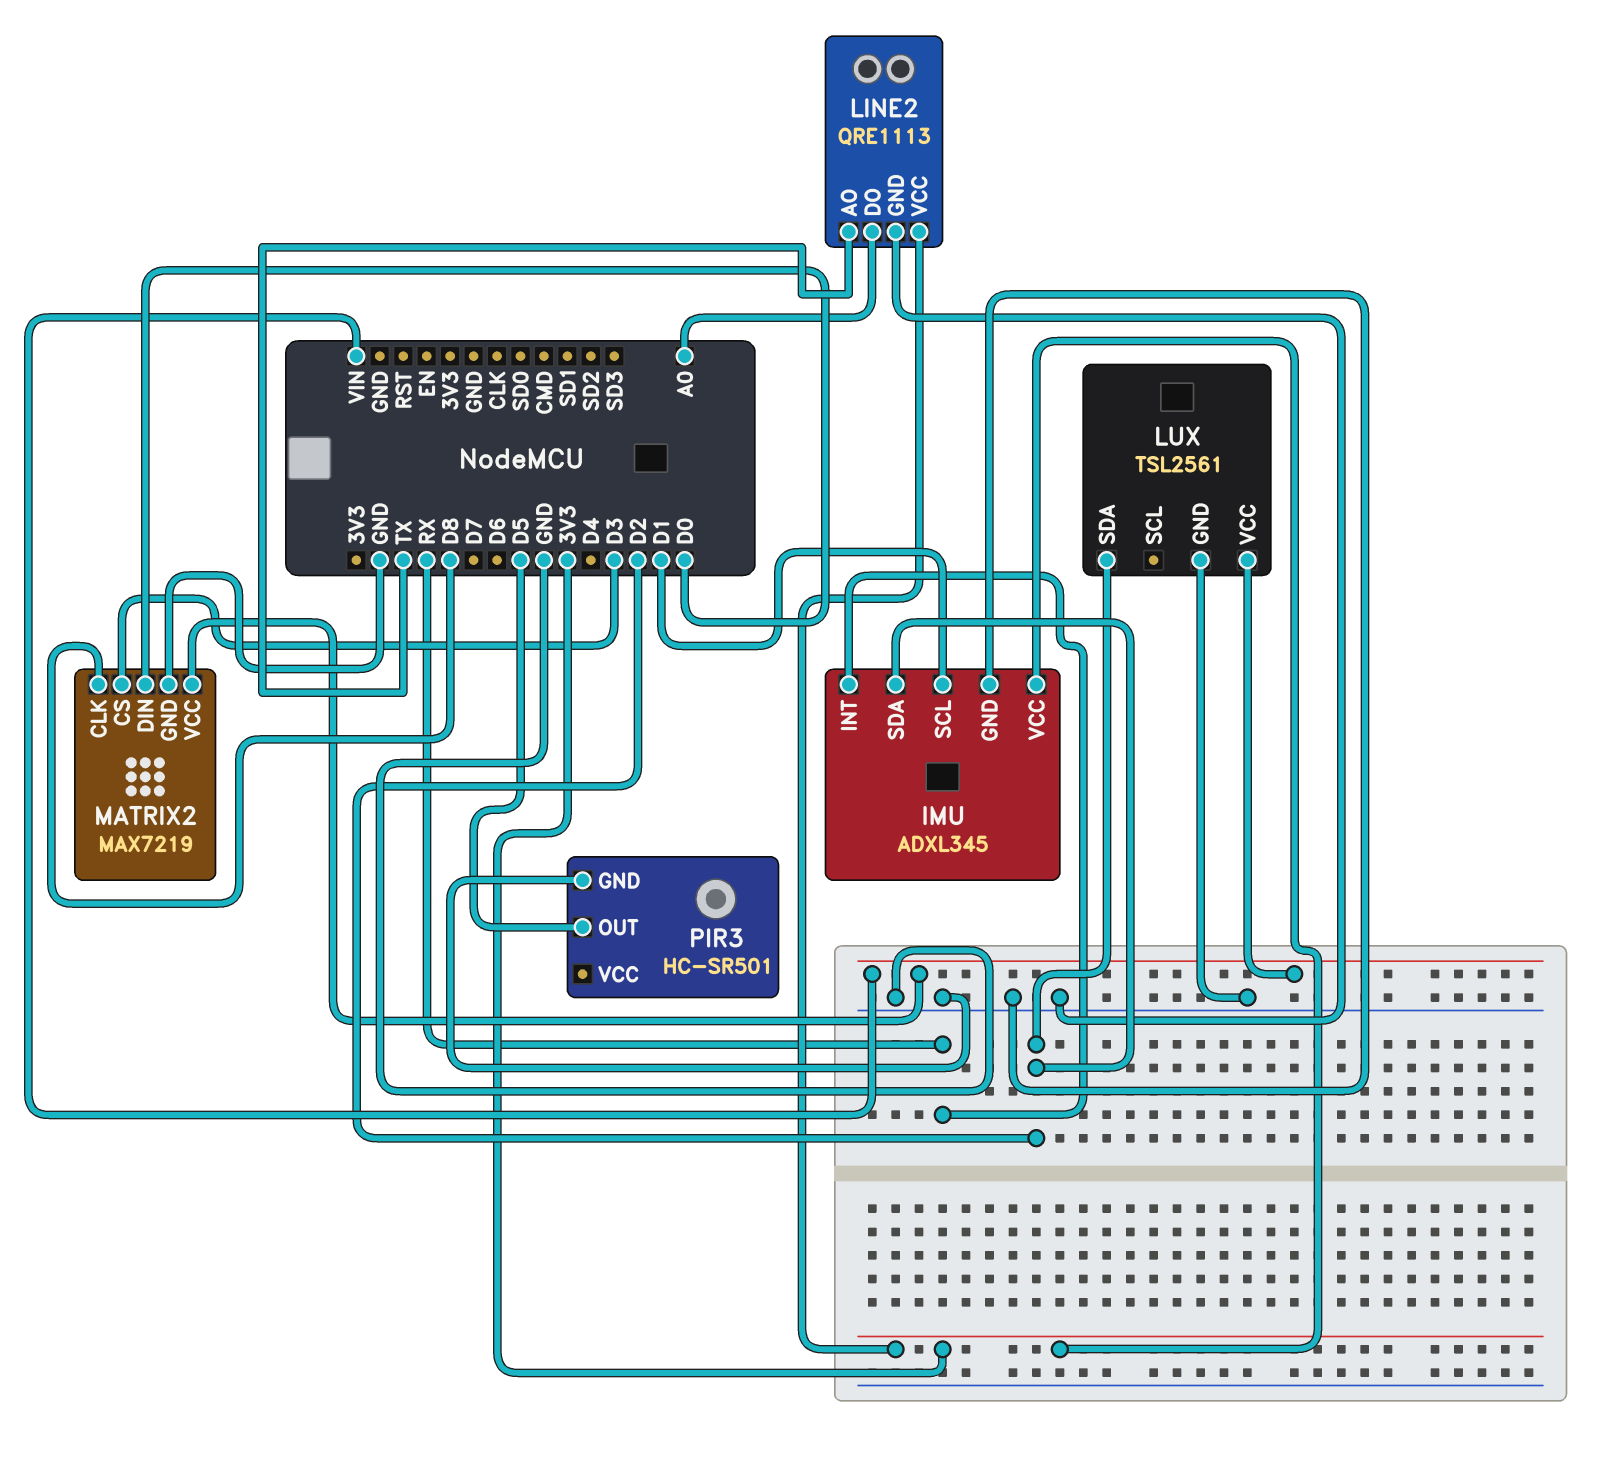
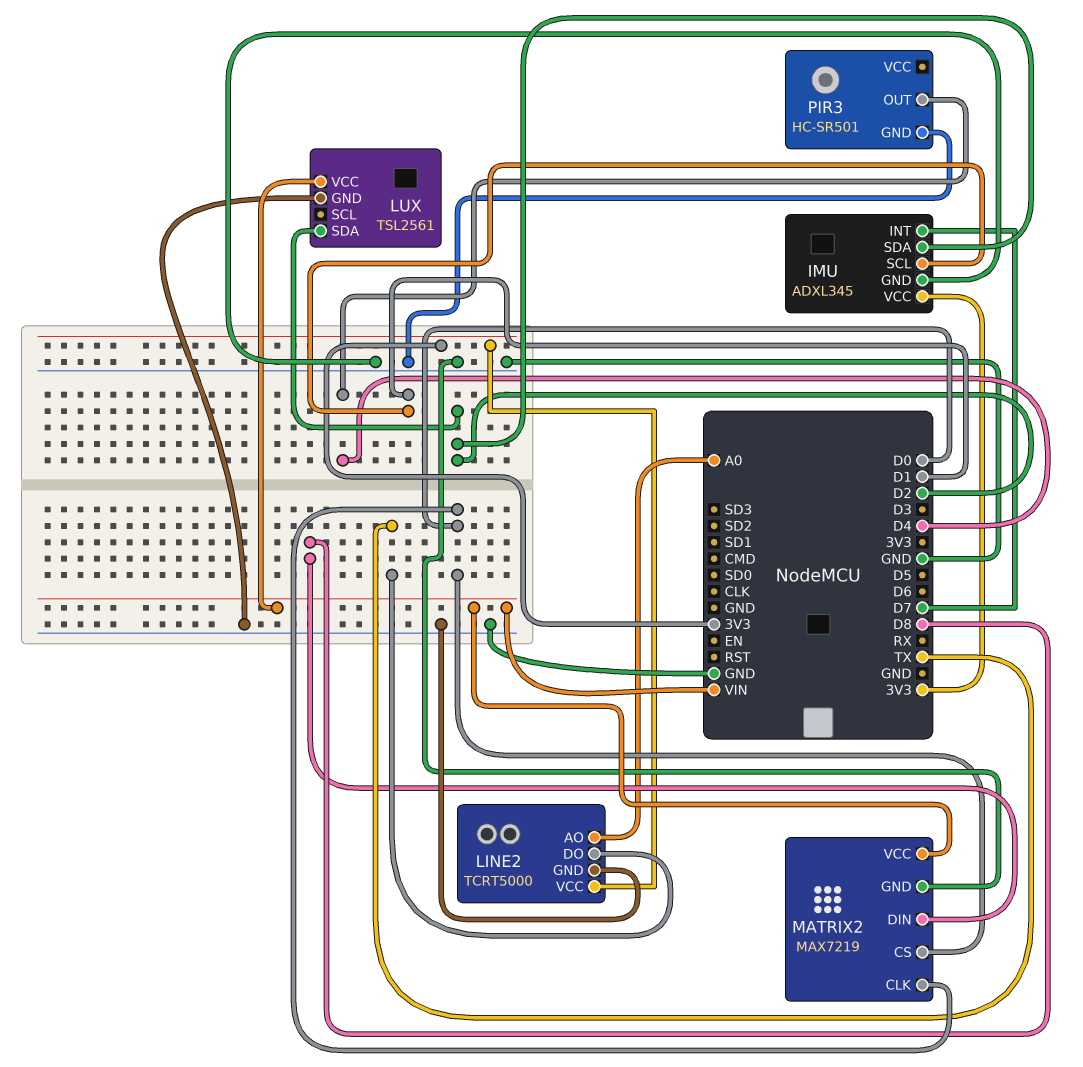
IMU pin INT: RX -> D7
LINE2: QRE1113 -> TCRT5000
LINE2 pin AO: TX -> A0
LINE2 pin DO: A0 -> TX
MATRIX2 pin CLK: D8 -> D0
MATRIX2 pin CS: D3 -> D0
MATRIX2 pin DIN: D0 -> D8
PIR3 pin OUT: D5 -> D4

